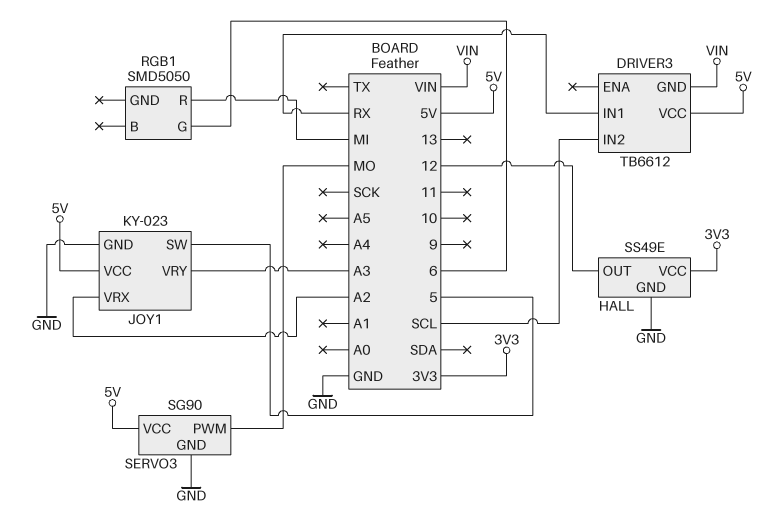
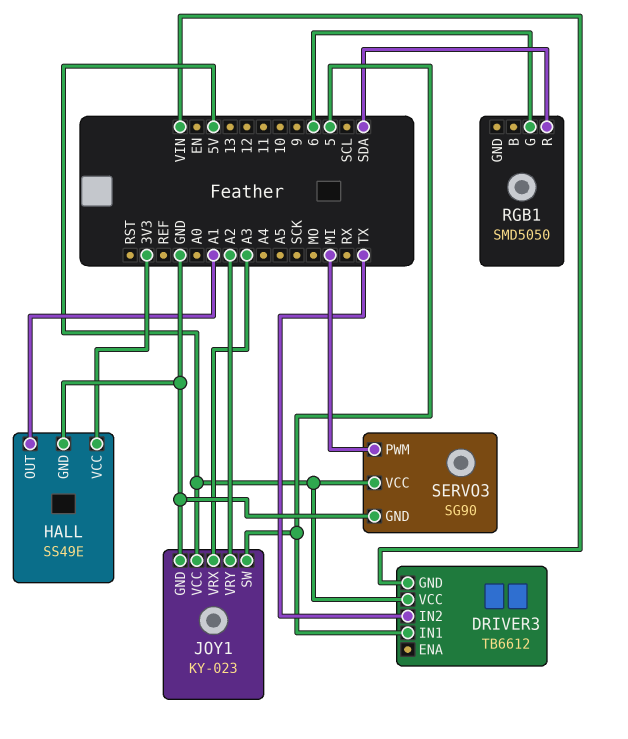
DRIVER3 pin IN1: RX -> 5
DRIVER3 pin IN2: SCL -> TX
HALL pin OUT: 12 -> A1
JOY1 pin VRX: A2 -> A3
JOY1 pin VRY: A3 -> A2
RGB1 pin R: MI -> SDA
SERVO3 pin PWM: MO -> MI

